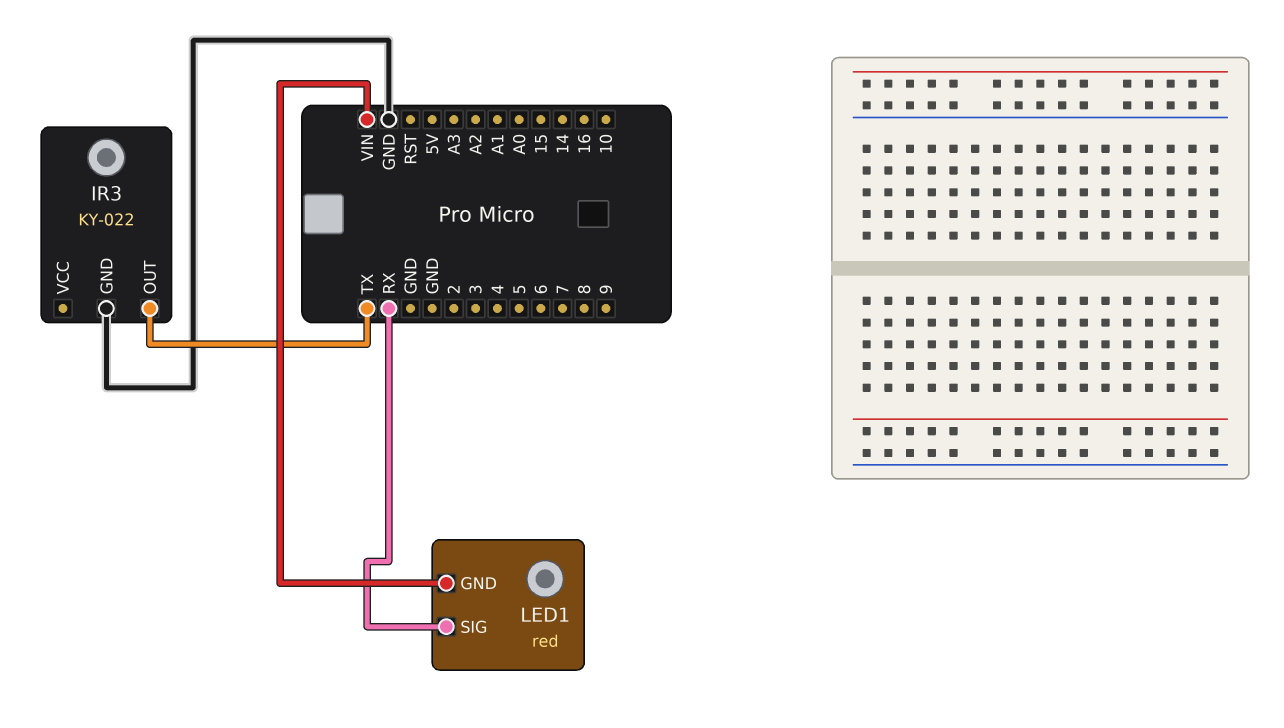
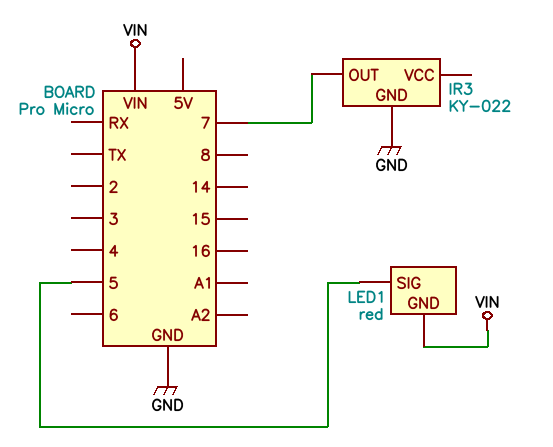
IR3 pin OUT: TX -> 7
LED1 pin SIG: RX -> 5

